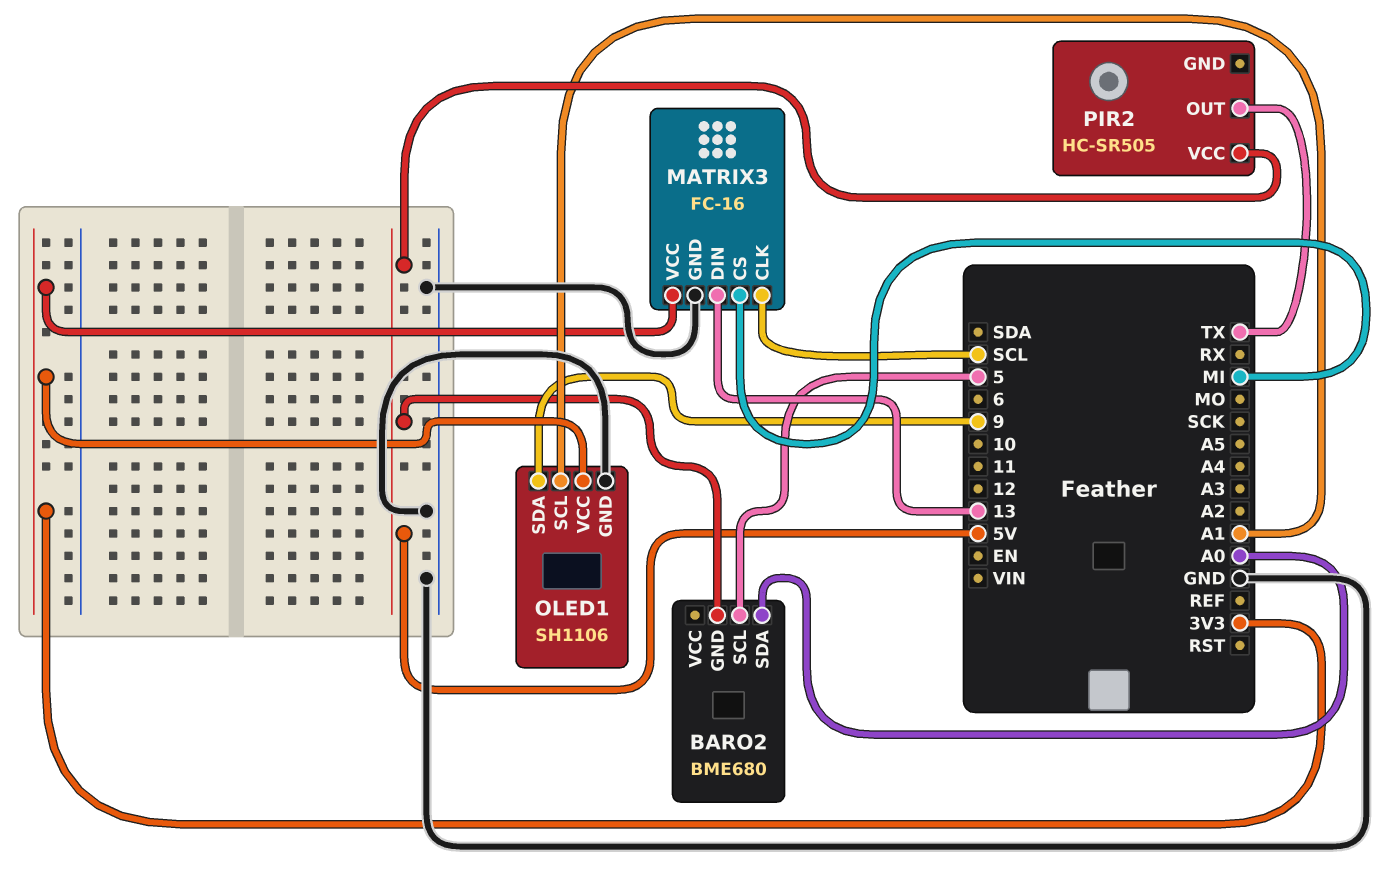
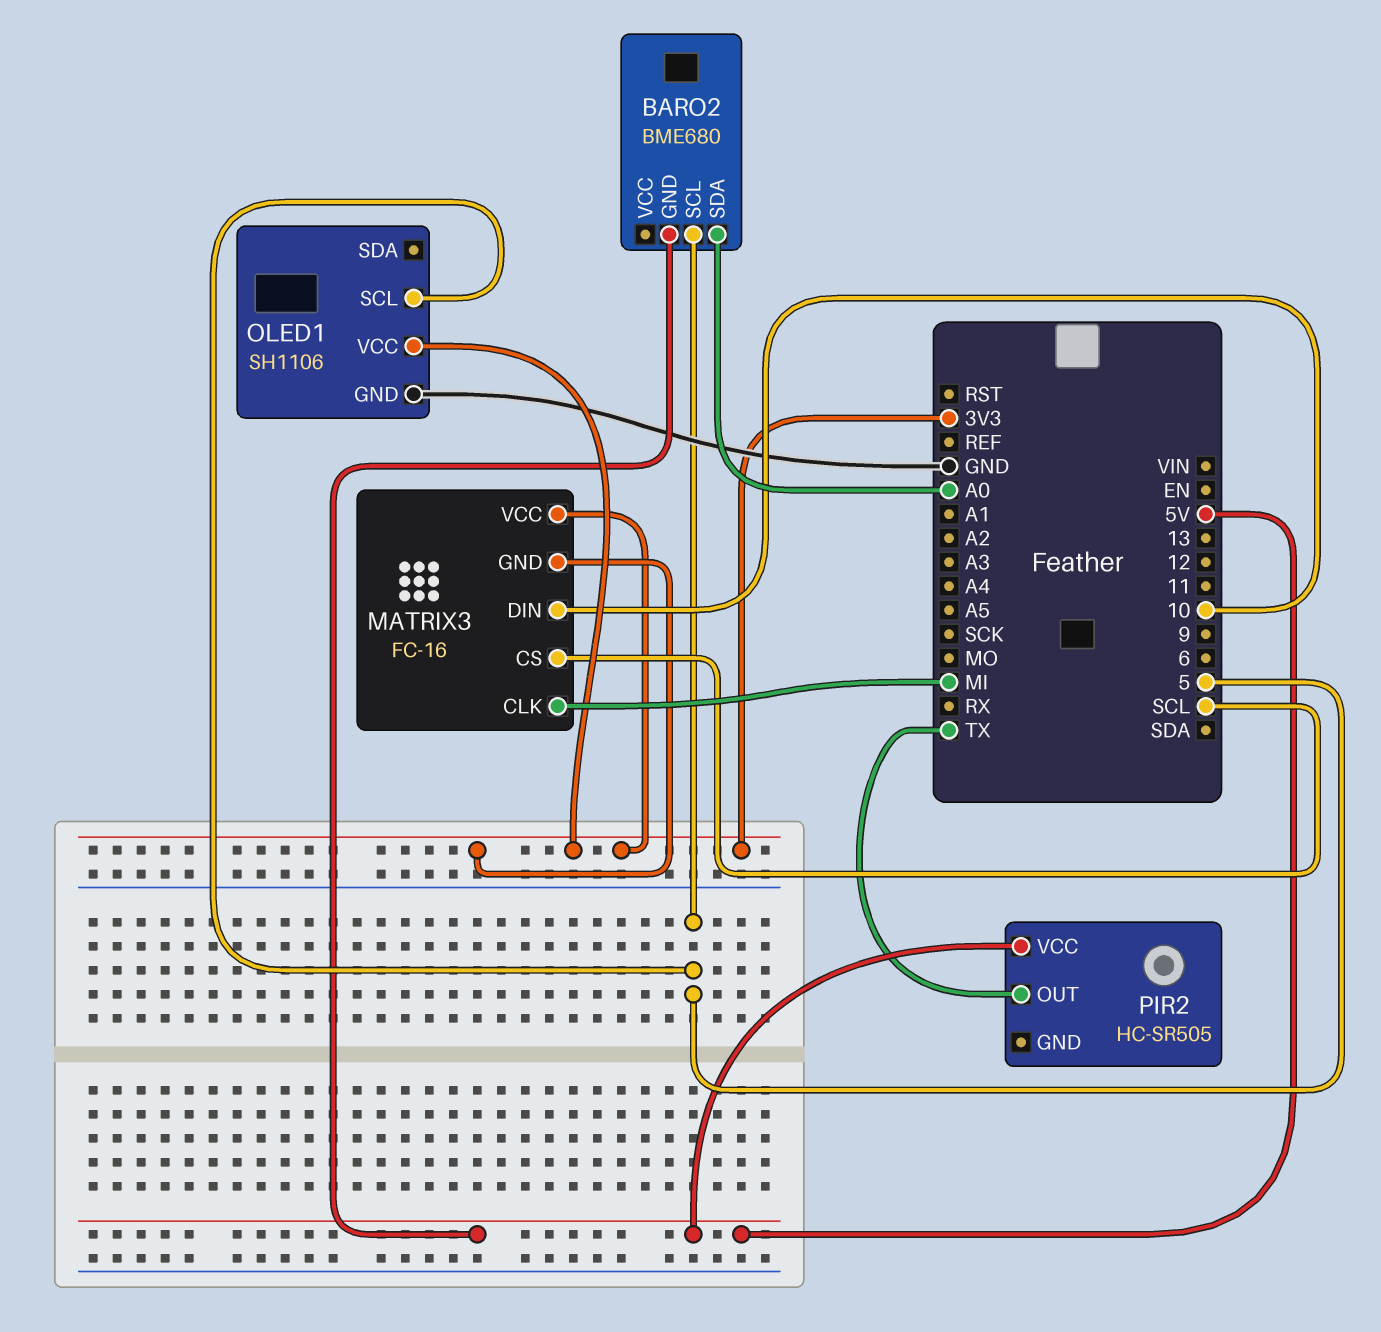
MATRIX3 pin CLK: SCL -> MI
MATRIX3 pin CS: MI -> SCL
MATRIX3 pin DIN: 13 -> 10
MATRIX3 pin GND: GND -> 3V3
OLED1 pin SCL: A1 -> 5
OLED1 pin SDA: 9 -> none

